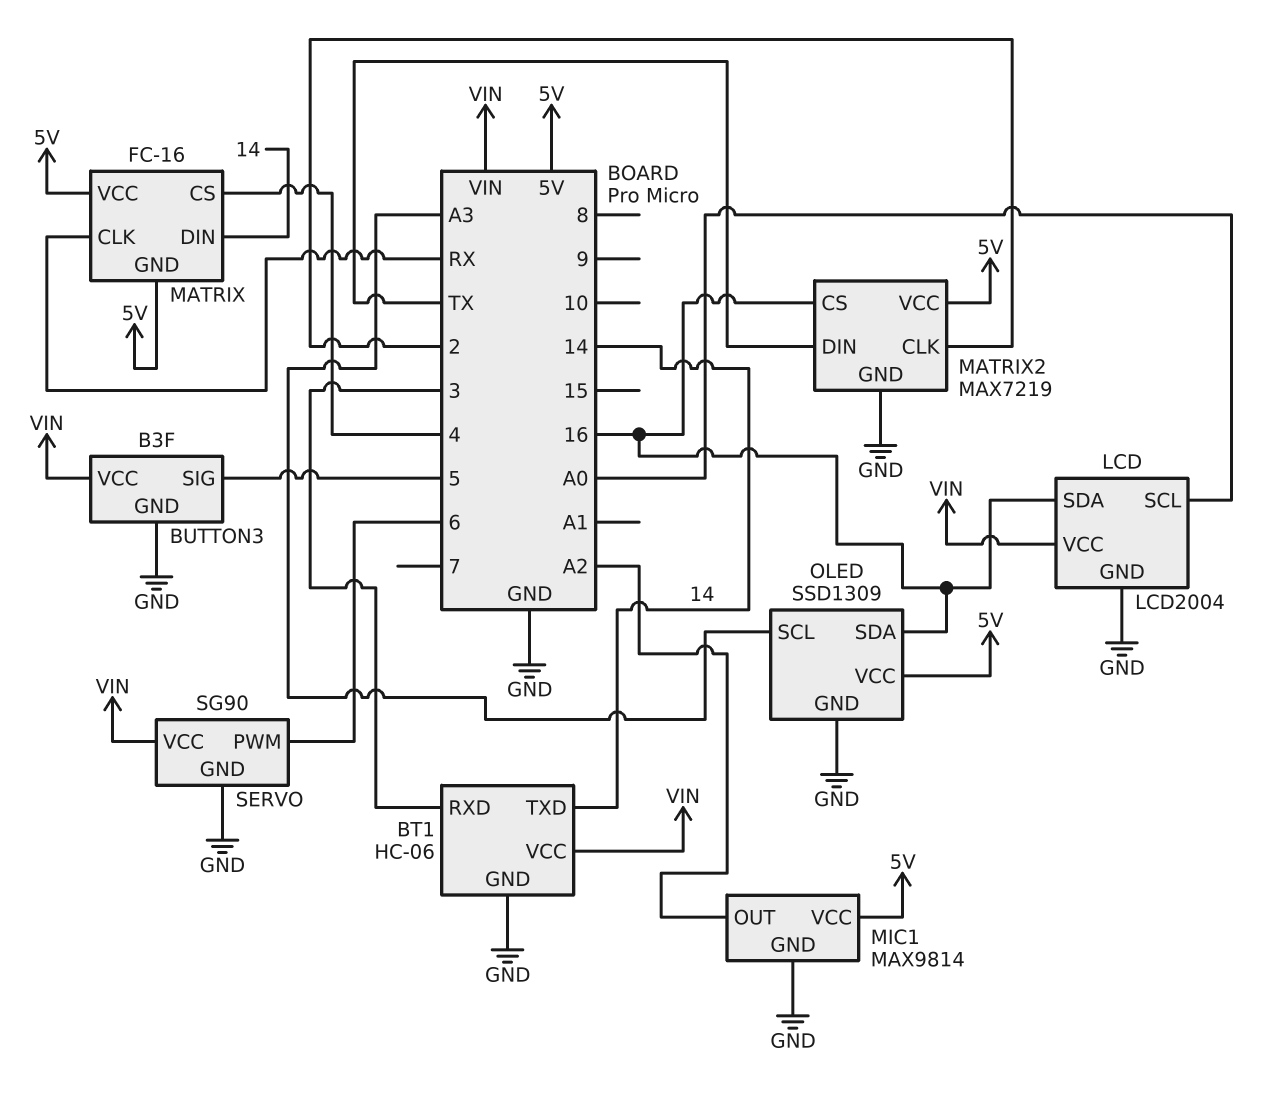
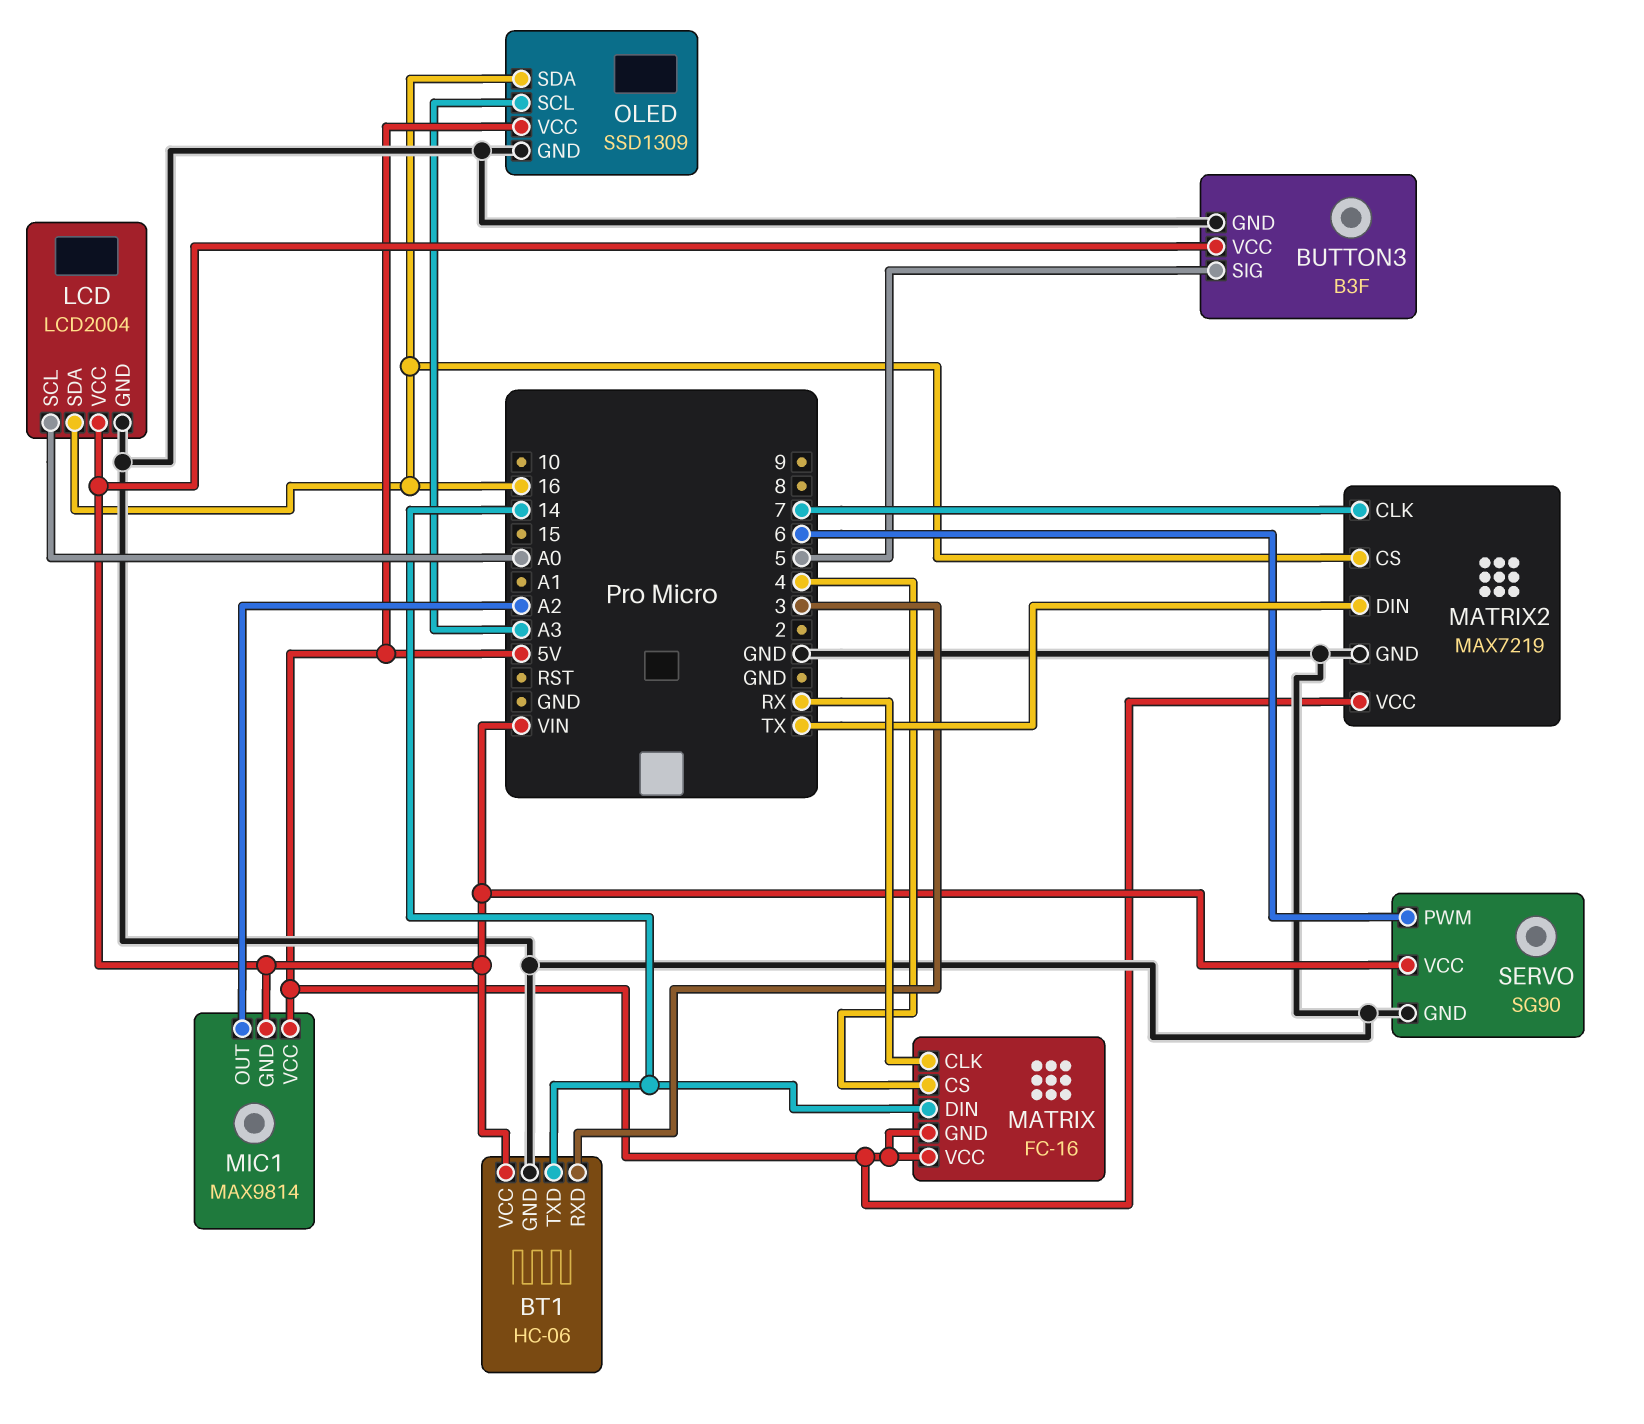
MATRIX2 pin CLK: 2 -> 7
MIC1 pin GND: GND -> VIN

